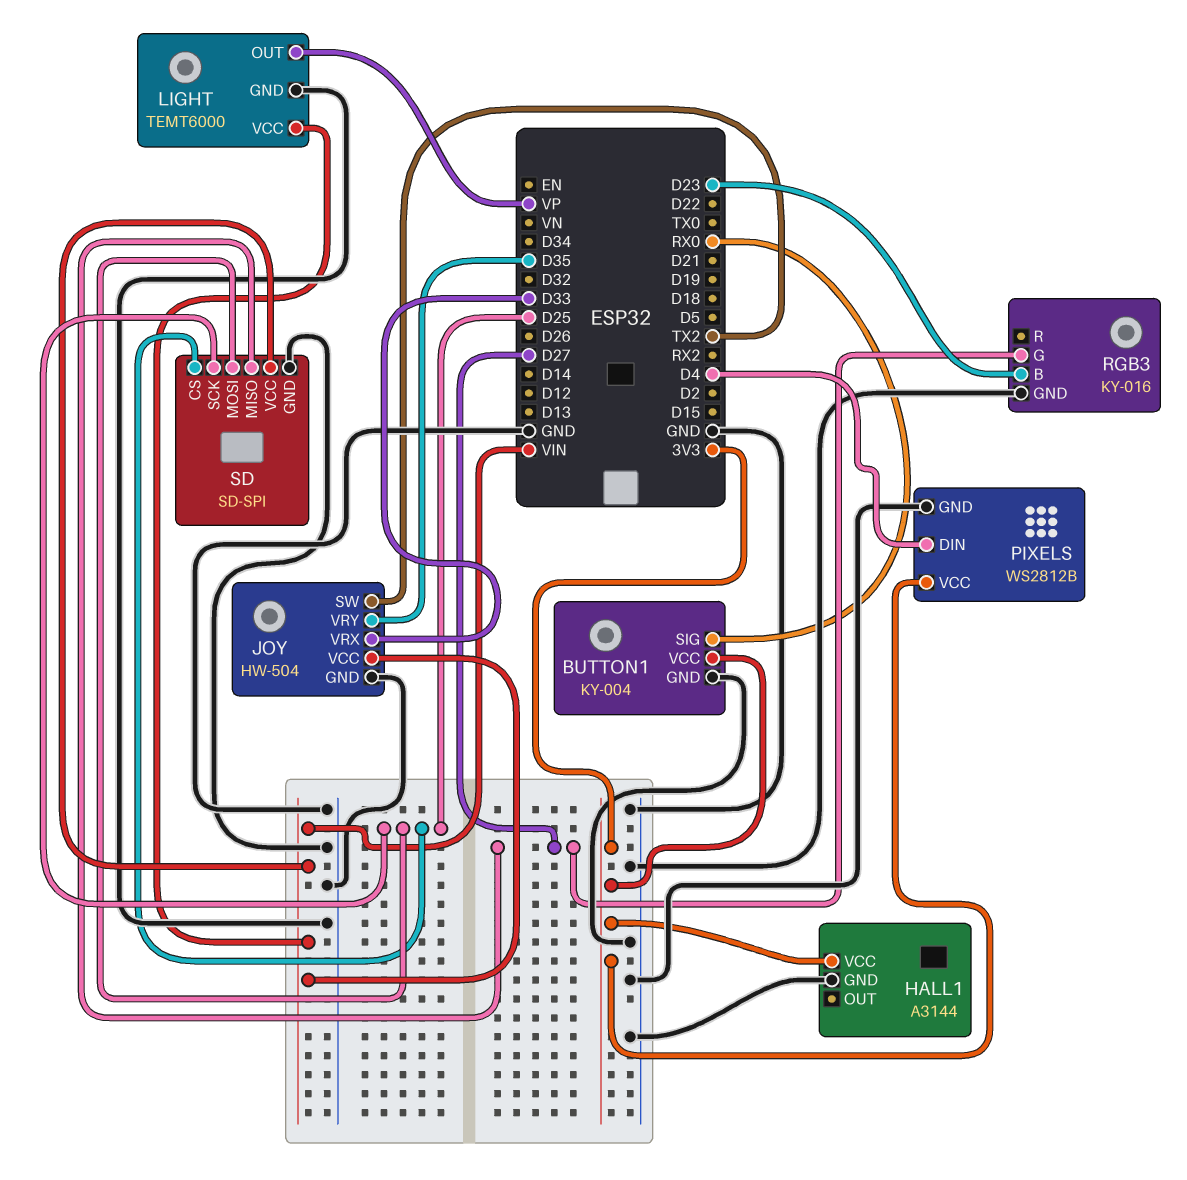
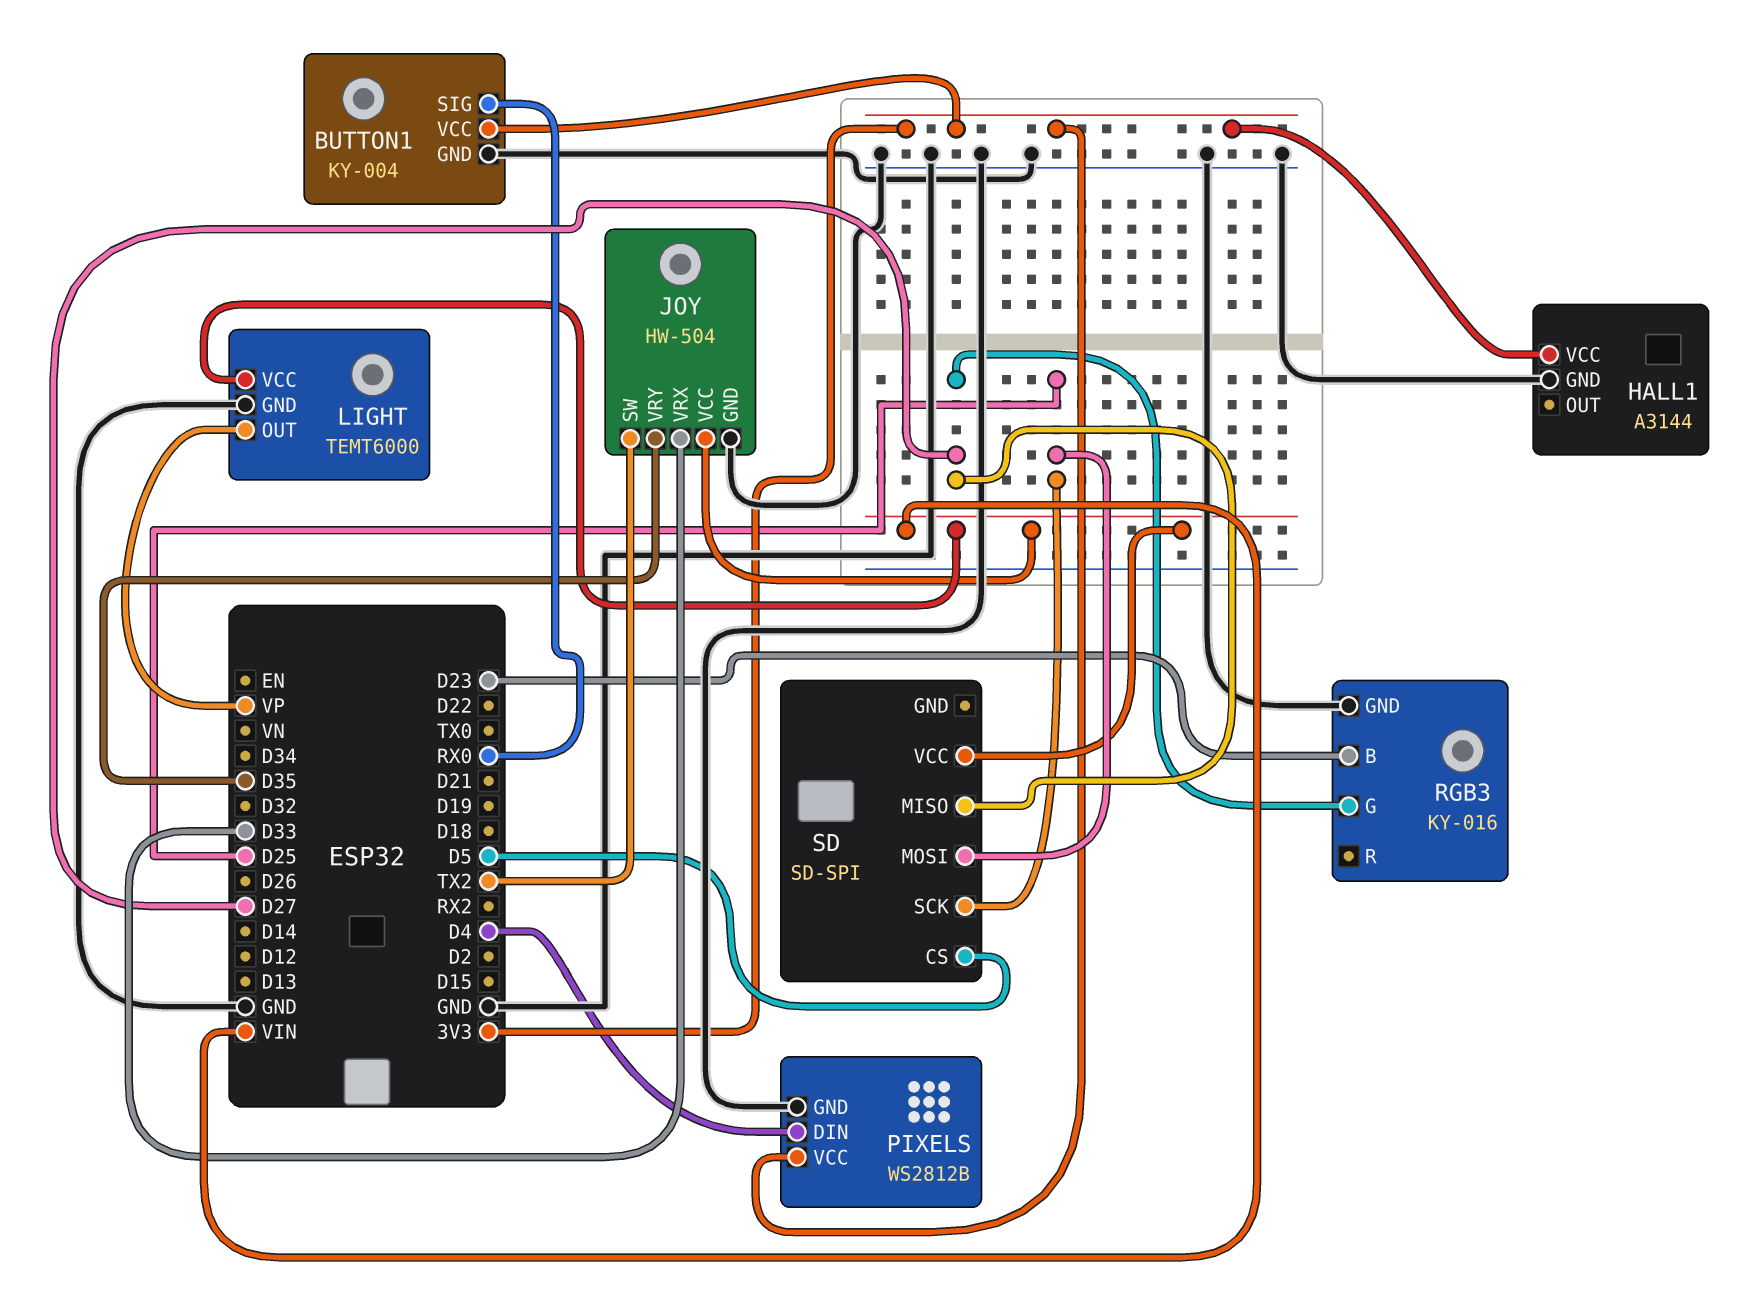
SD pin CS: D25 -> D5
SD pin GND: GND -> none

